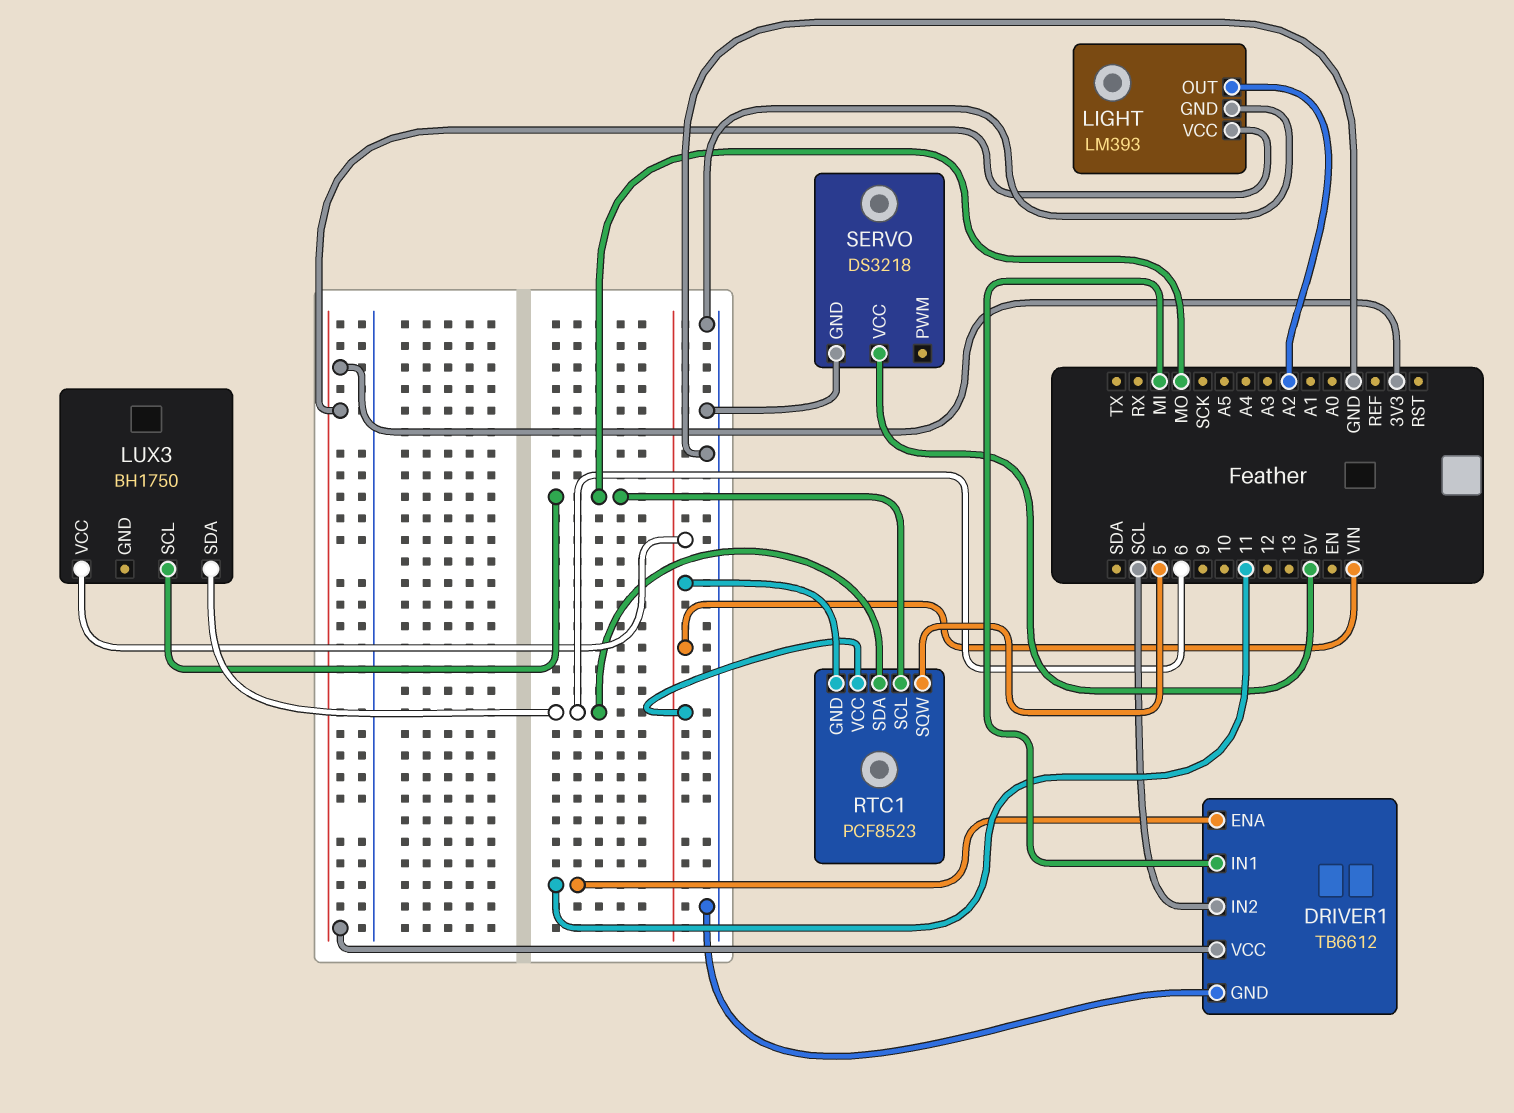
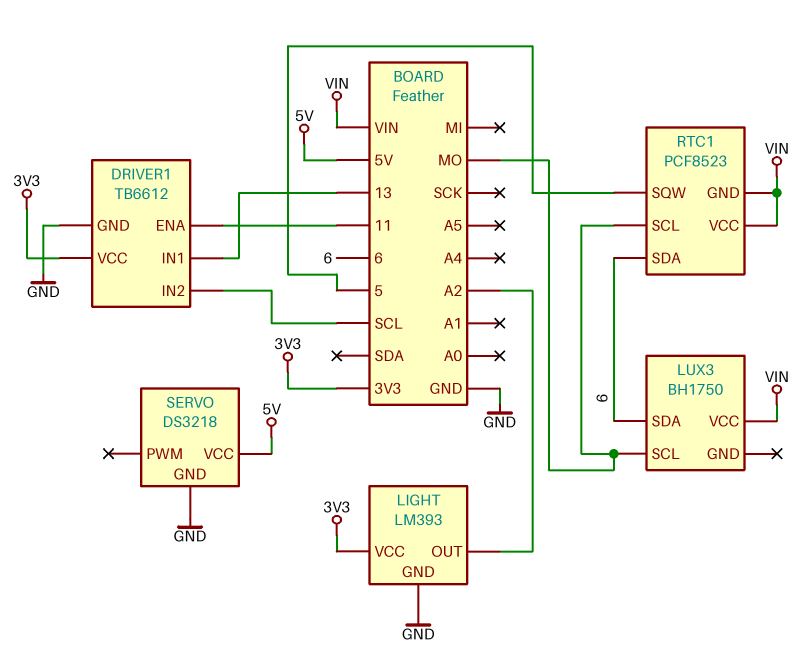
DRIVER1 pin IN1: MI -> 13

